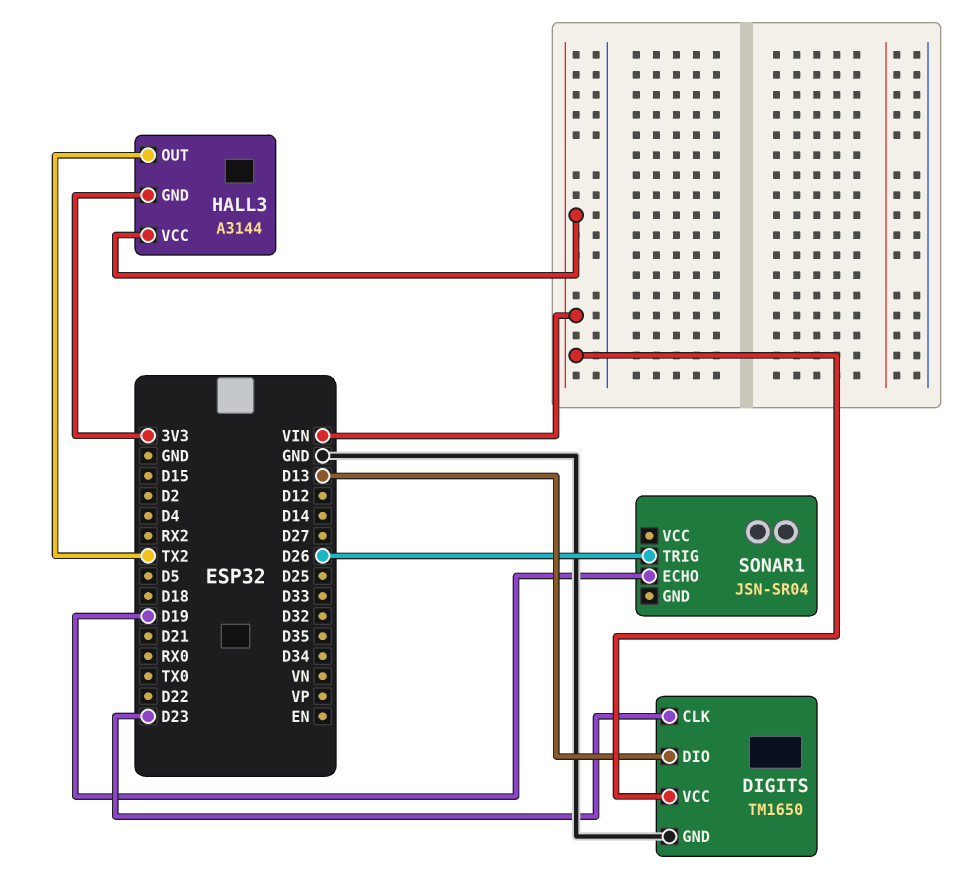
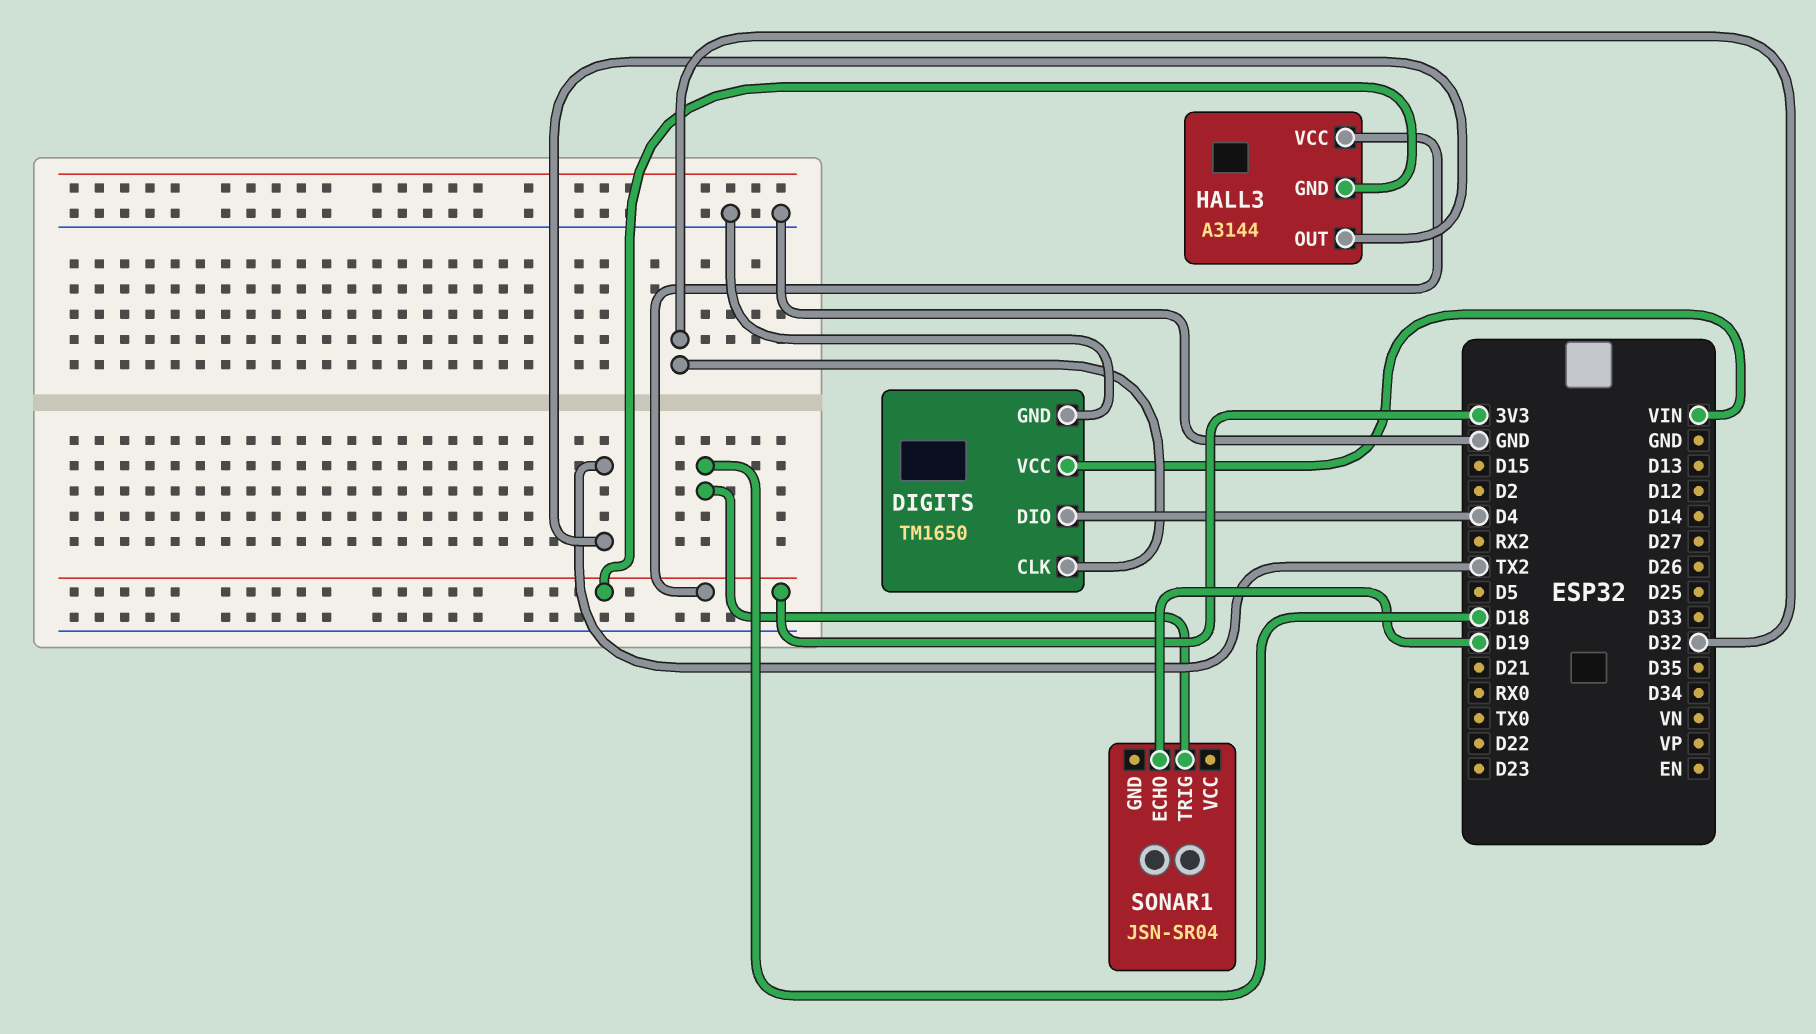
DIGITS pin CLK: D23 -> D32
DIGITS pin DIO: D13 -> D4
HALL3 pin VCC: VIN -> 3V3
SONAR1 pin TRIG: D26 -> D18

